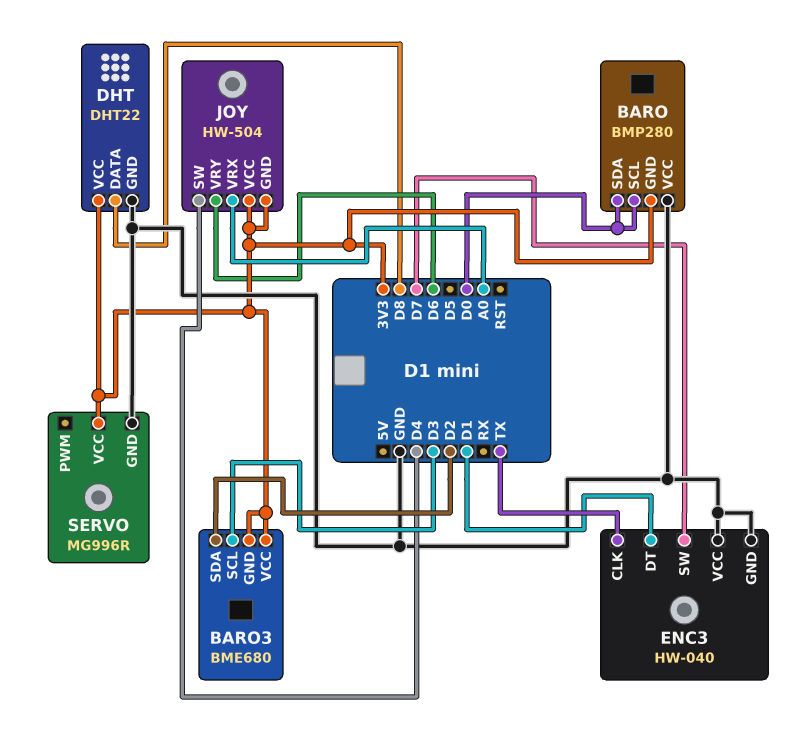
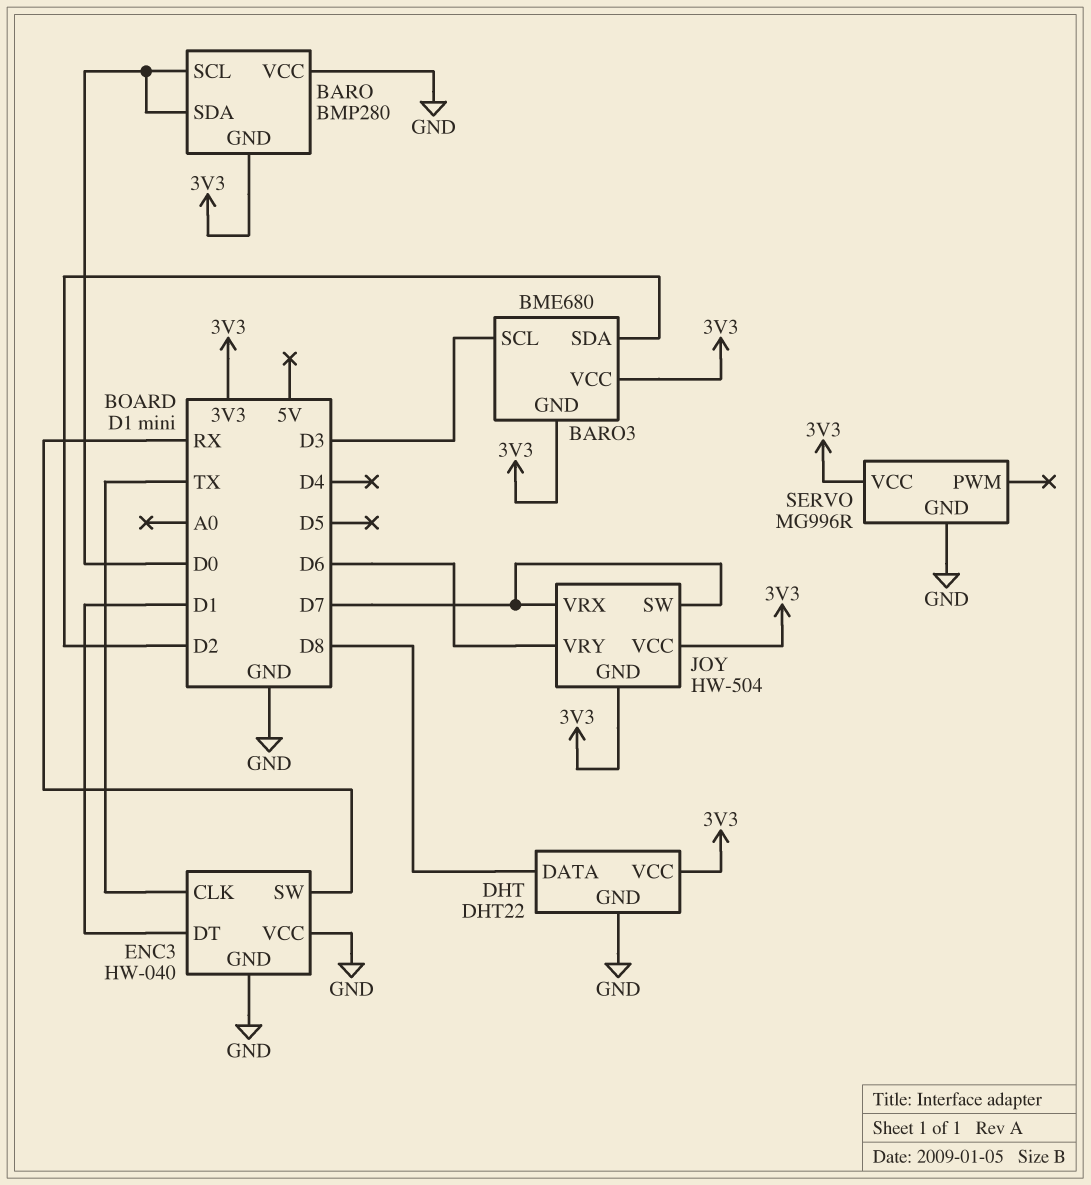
ENC3 pin SW: D7 -> RX
JOY pin SW: D4 -> D7
JOY pin VRX: A0 -> D7

